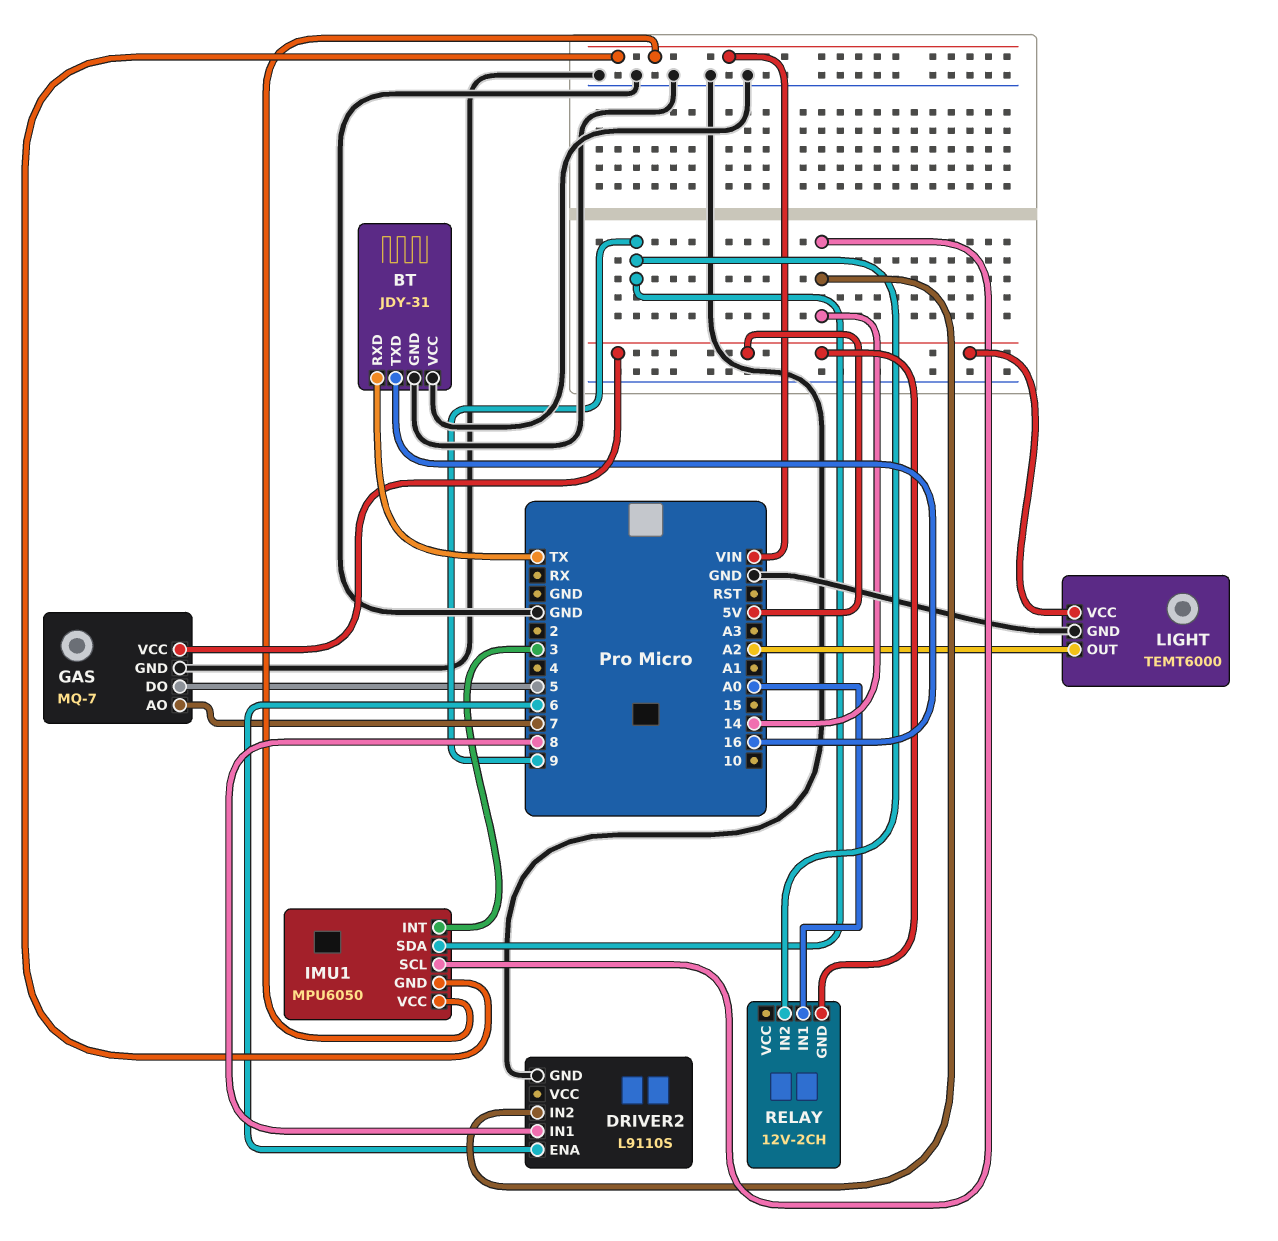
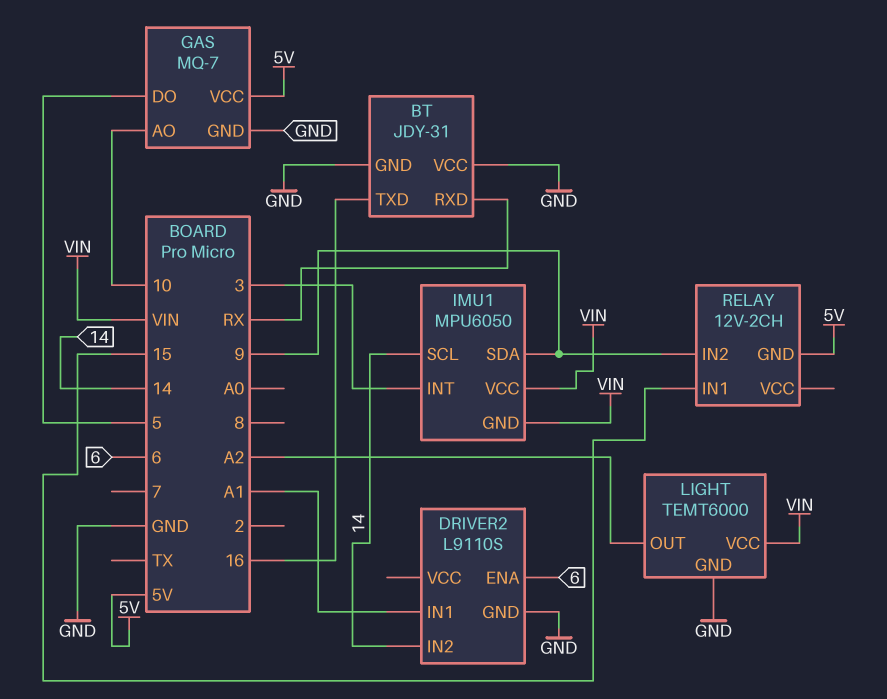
BT pin RXD: TX -> RX
DRIVER2 pin IN1: 8 -> A1
GAS pin AO: 7 -> 10
LIGHT pin VCC: 5V -> VIN
RELAY pin IN1: A0 -> 15

